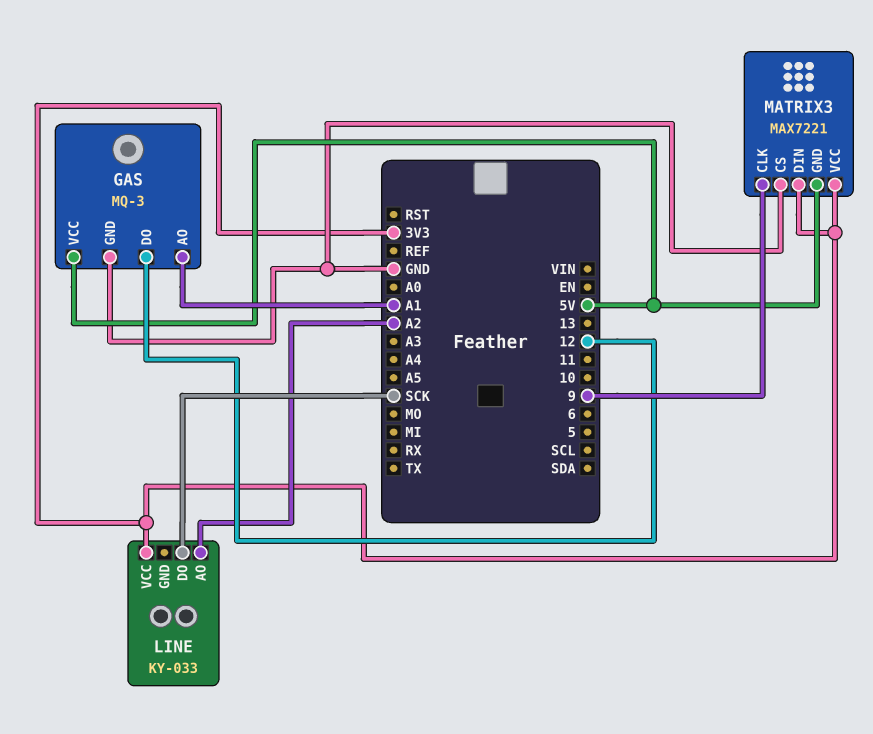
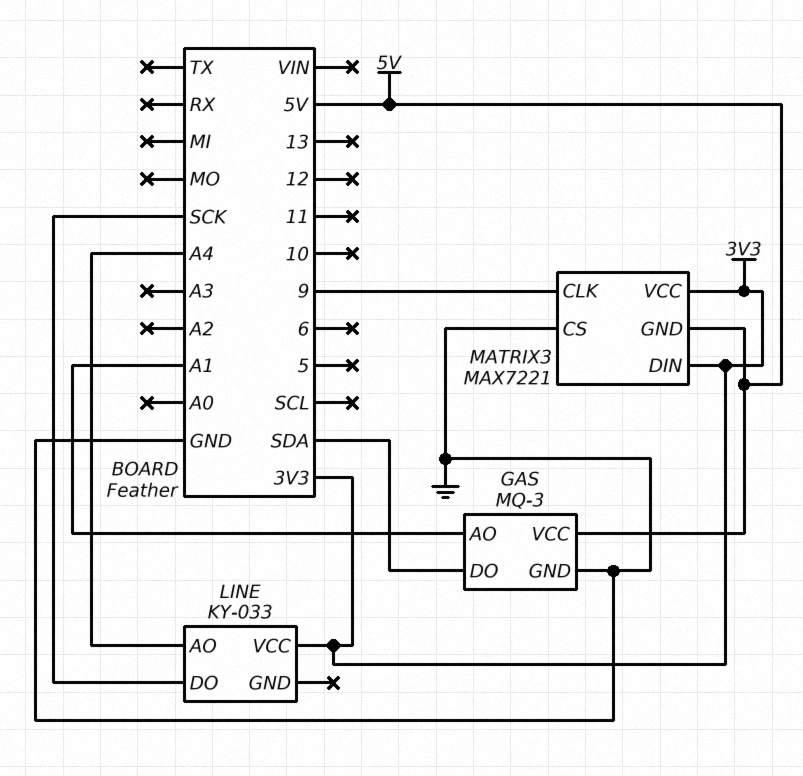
GAS pin DO: 12 -> SDA
LINE pin AO: A2 -> A4

